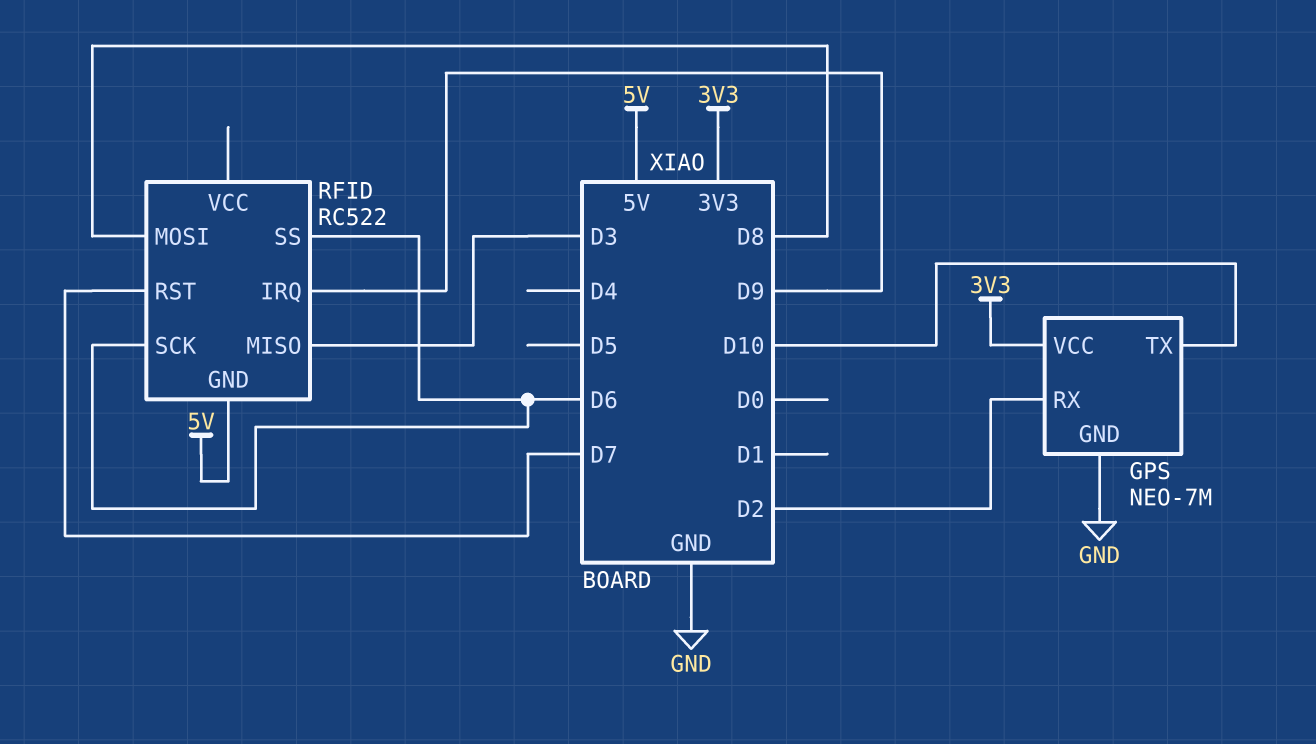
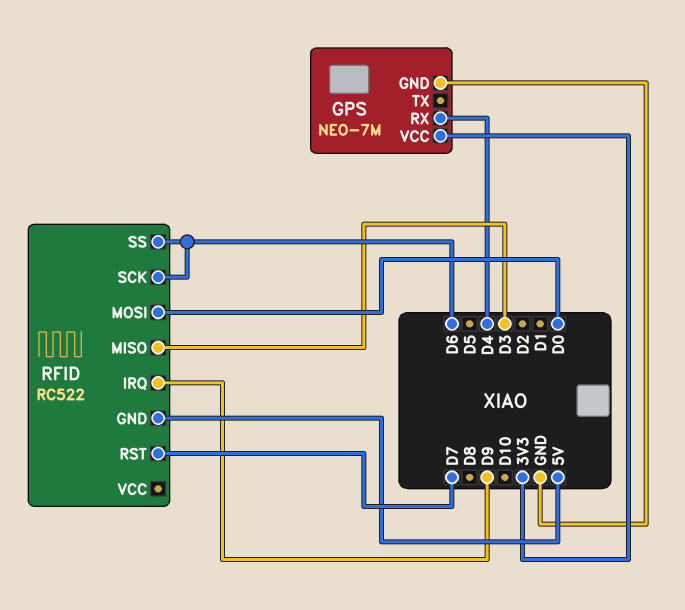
GPS pin RX: D2 -> D4
GPS pin TX: D10 -> none
RFID pin MOSI: D8 -> D0

